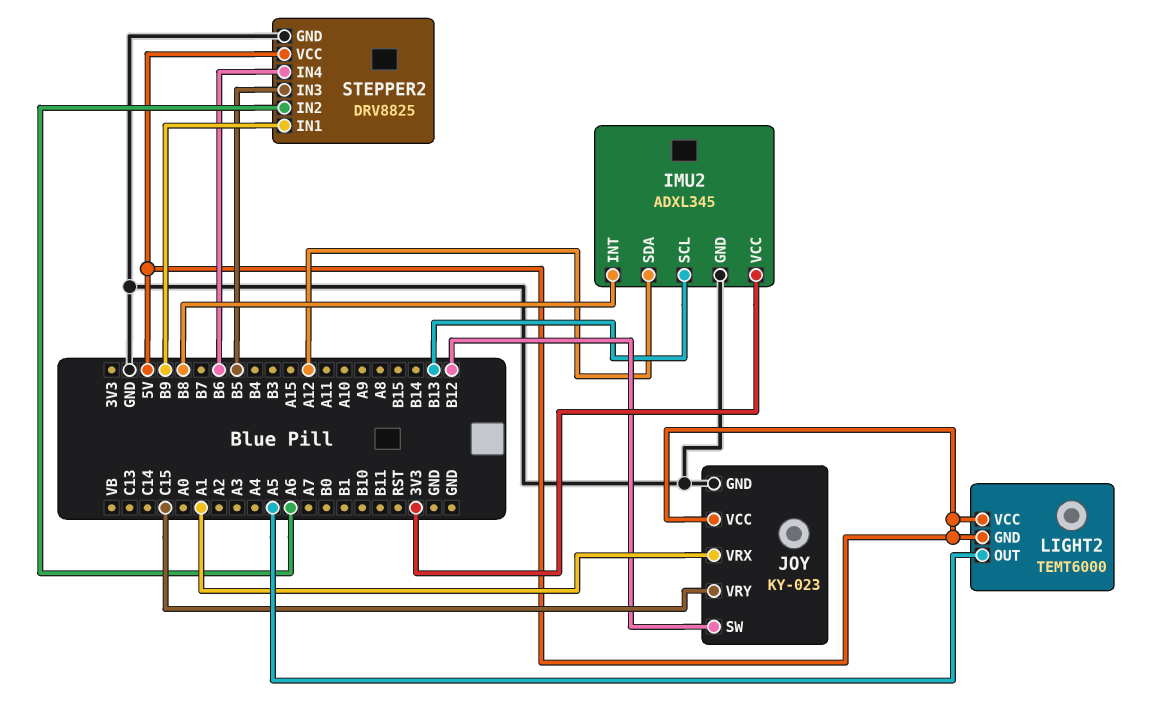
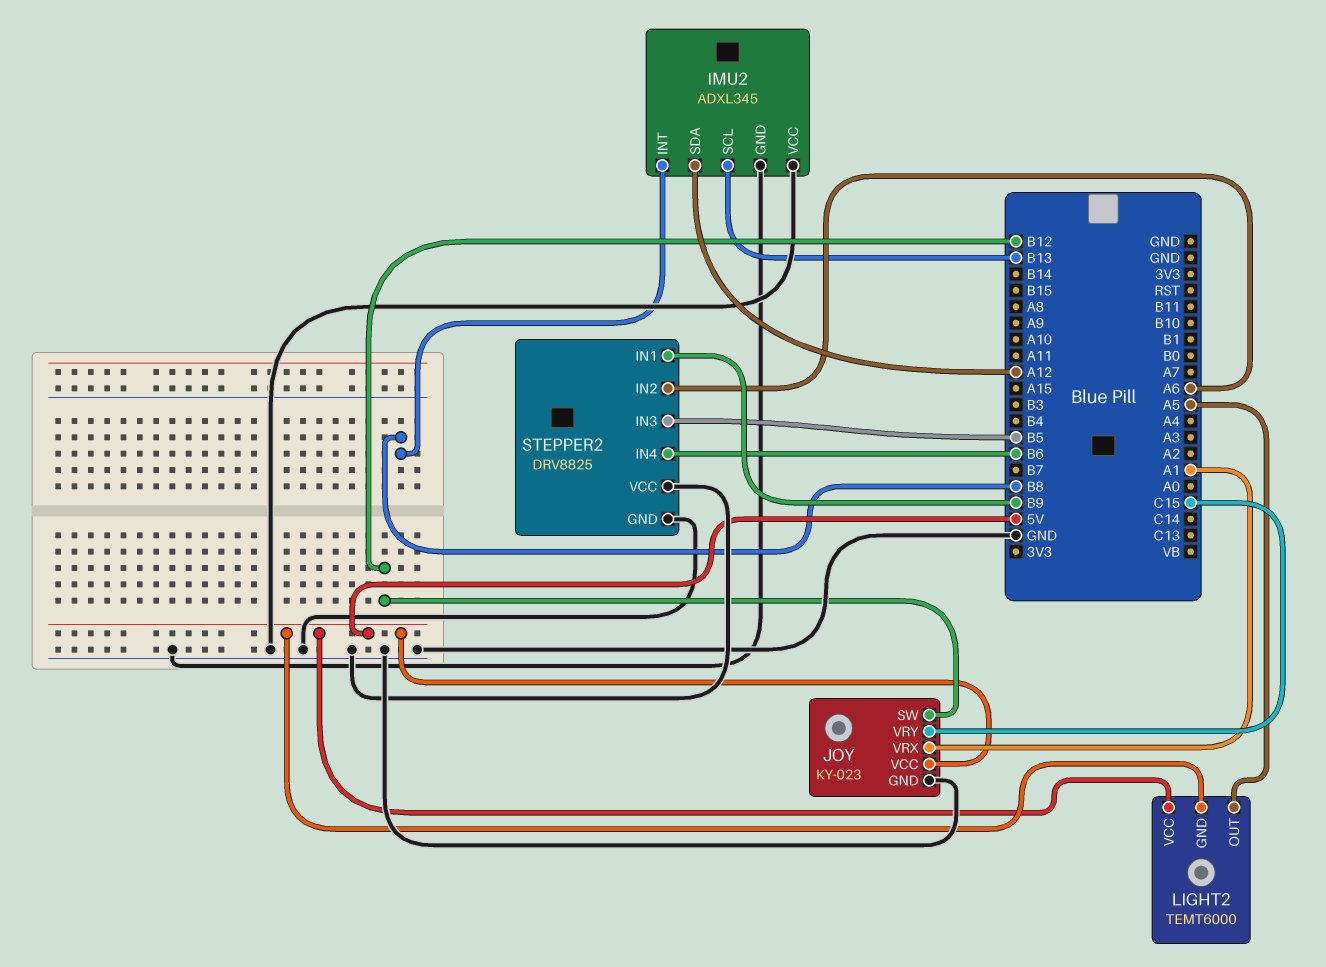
IMU2 pin VCC: 3V3 -> GND
STEPPER2 pin VCC: 5V -> GND

